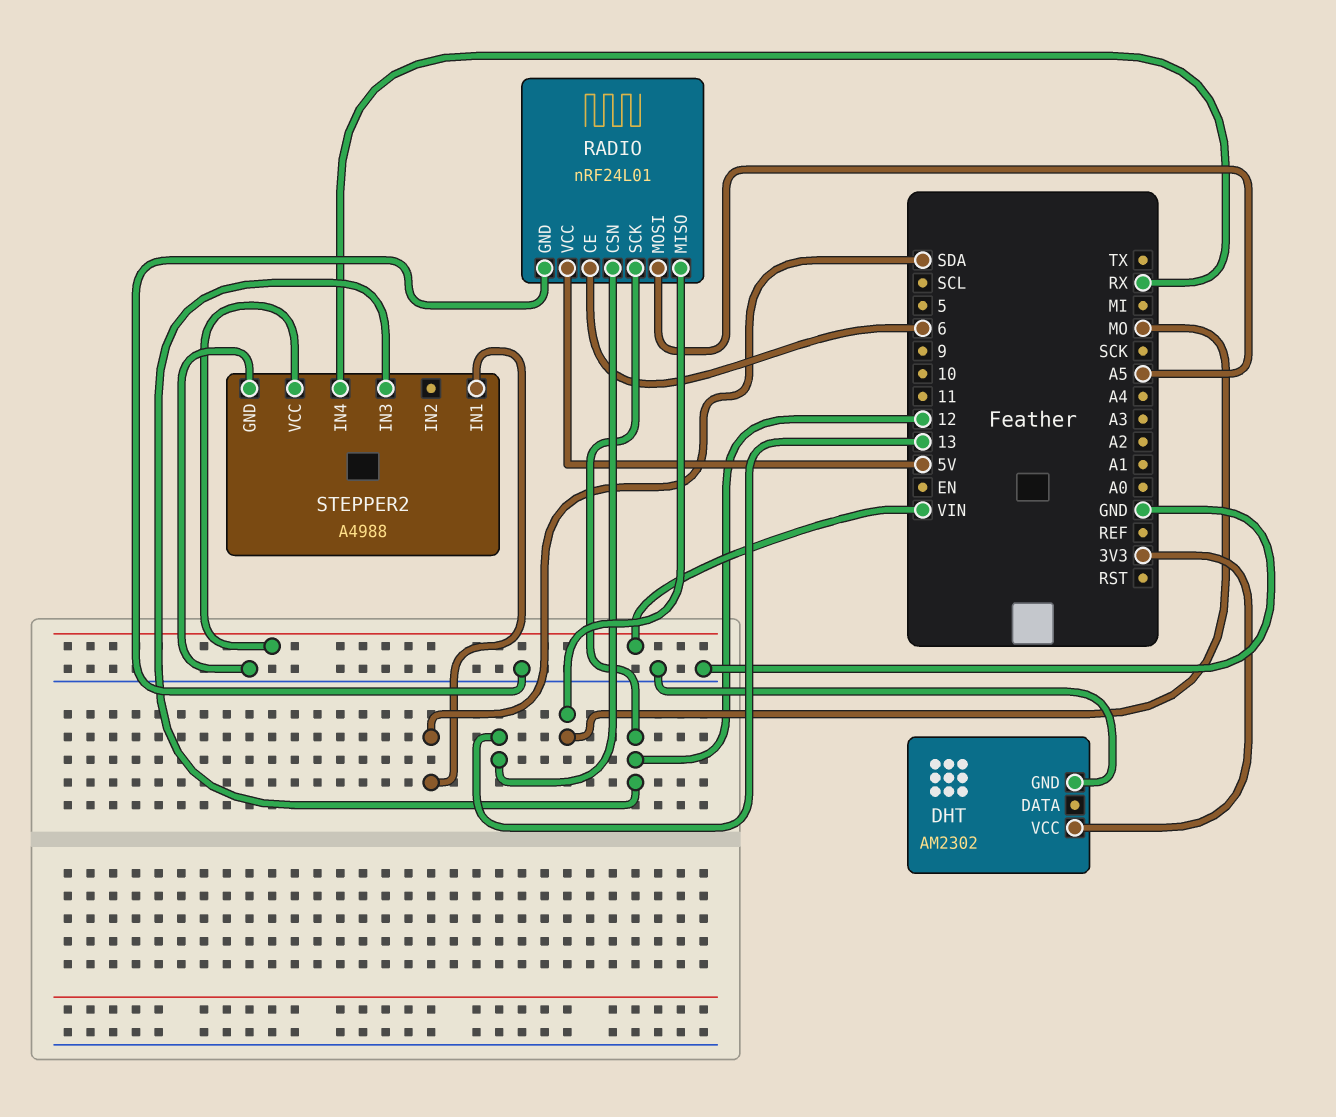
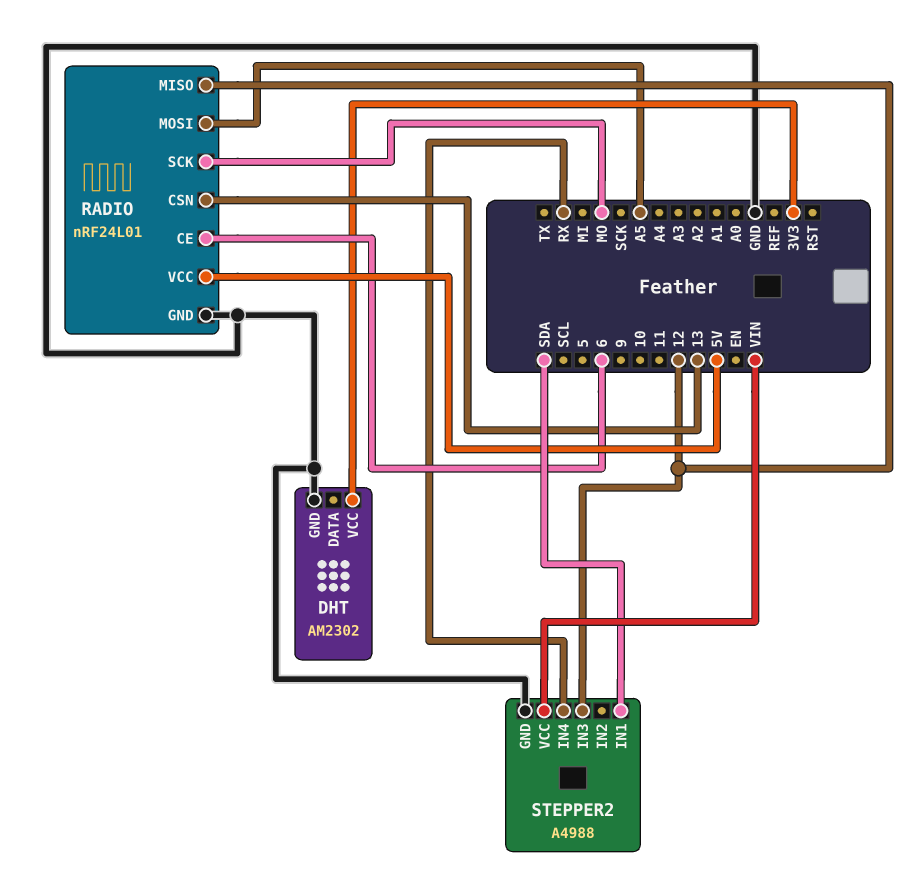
RADIO pin MISO: MO -> 12
RADIO pin SCK: 12 -> MO

